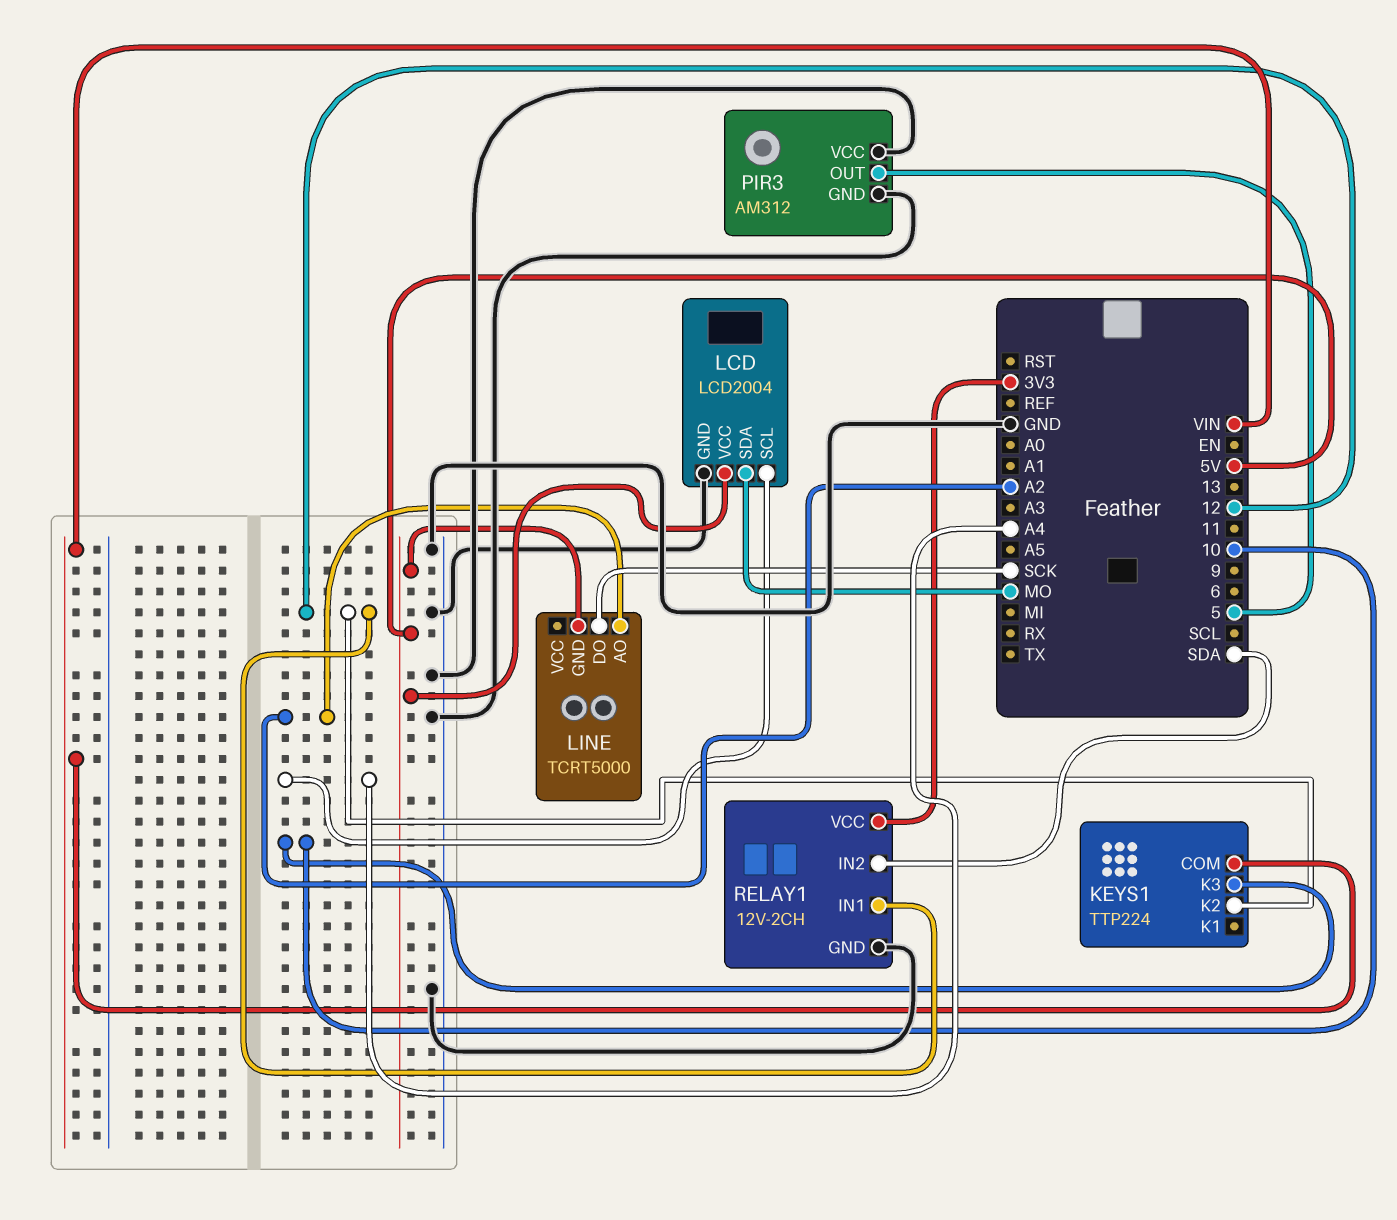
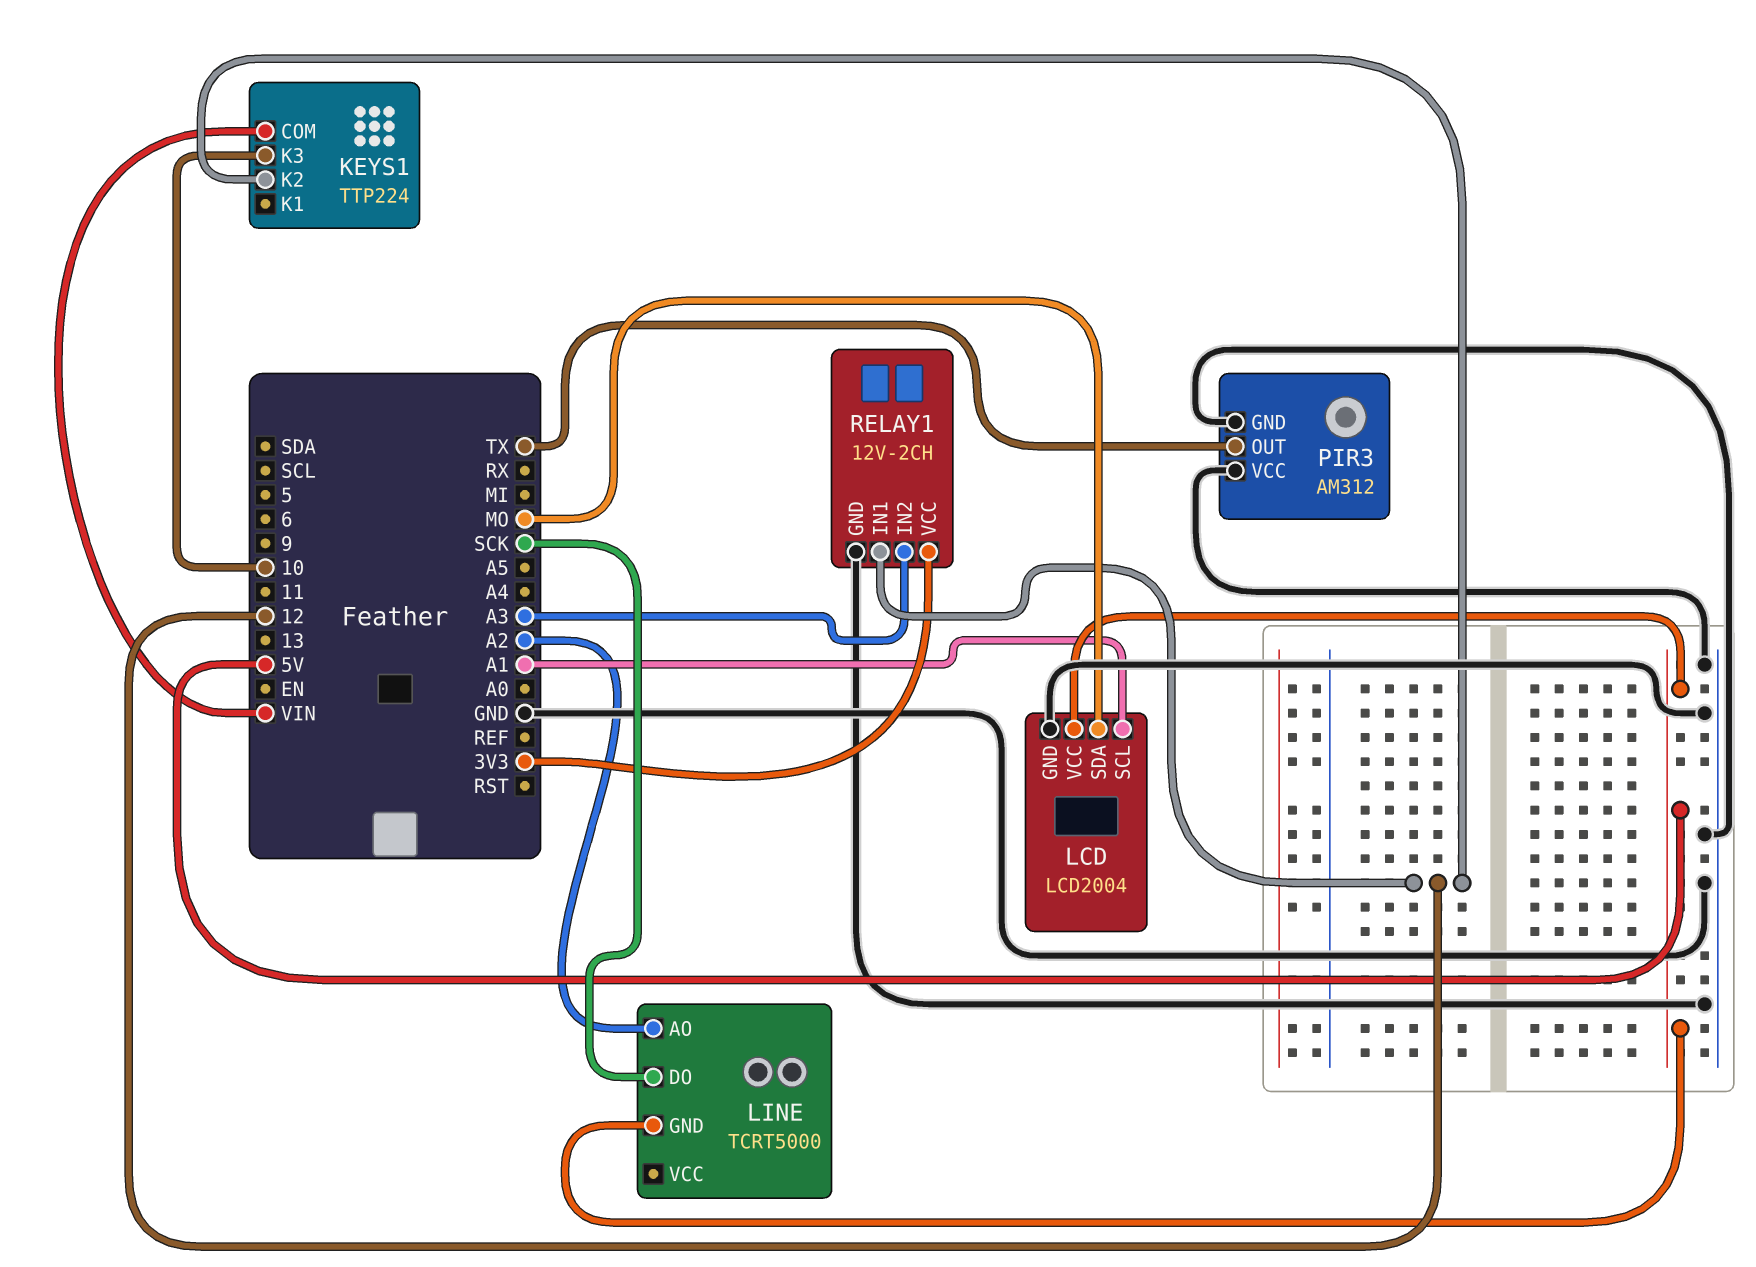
LCD pin SCL: A4 -> A1
PIR3 pin OUT: 5 -> TX
RELAY1 pin IN2: SDA -> A3

